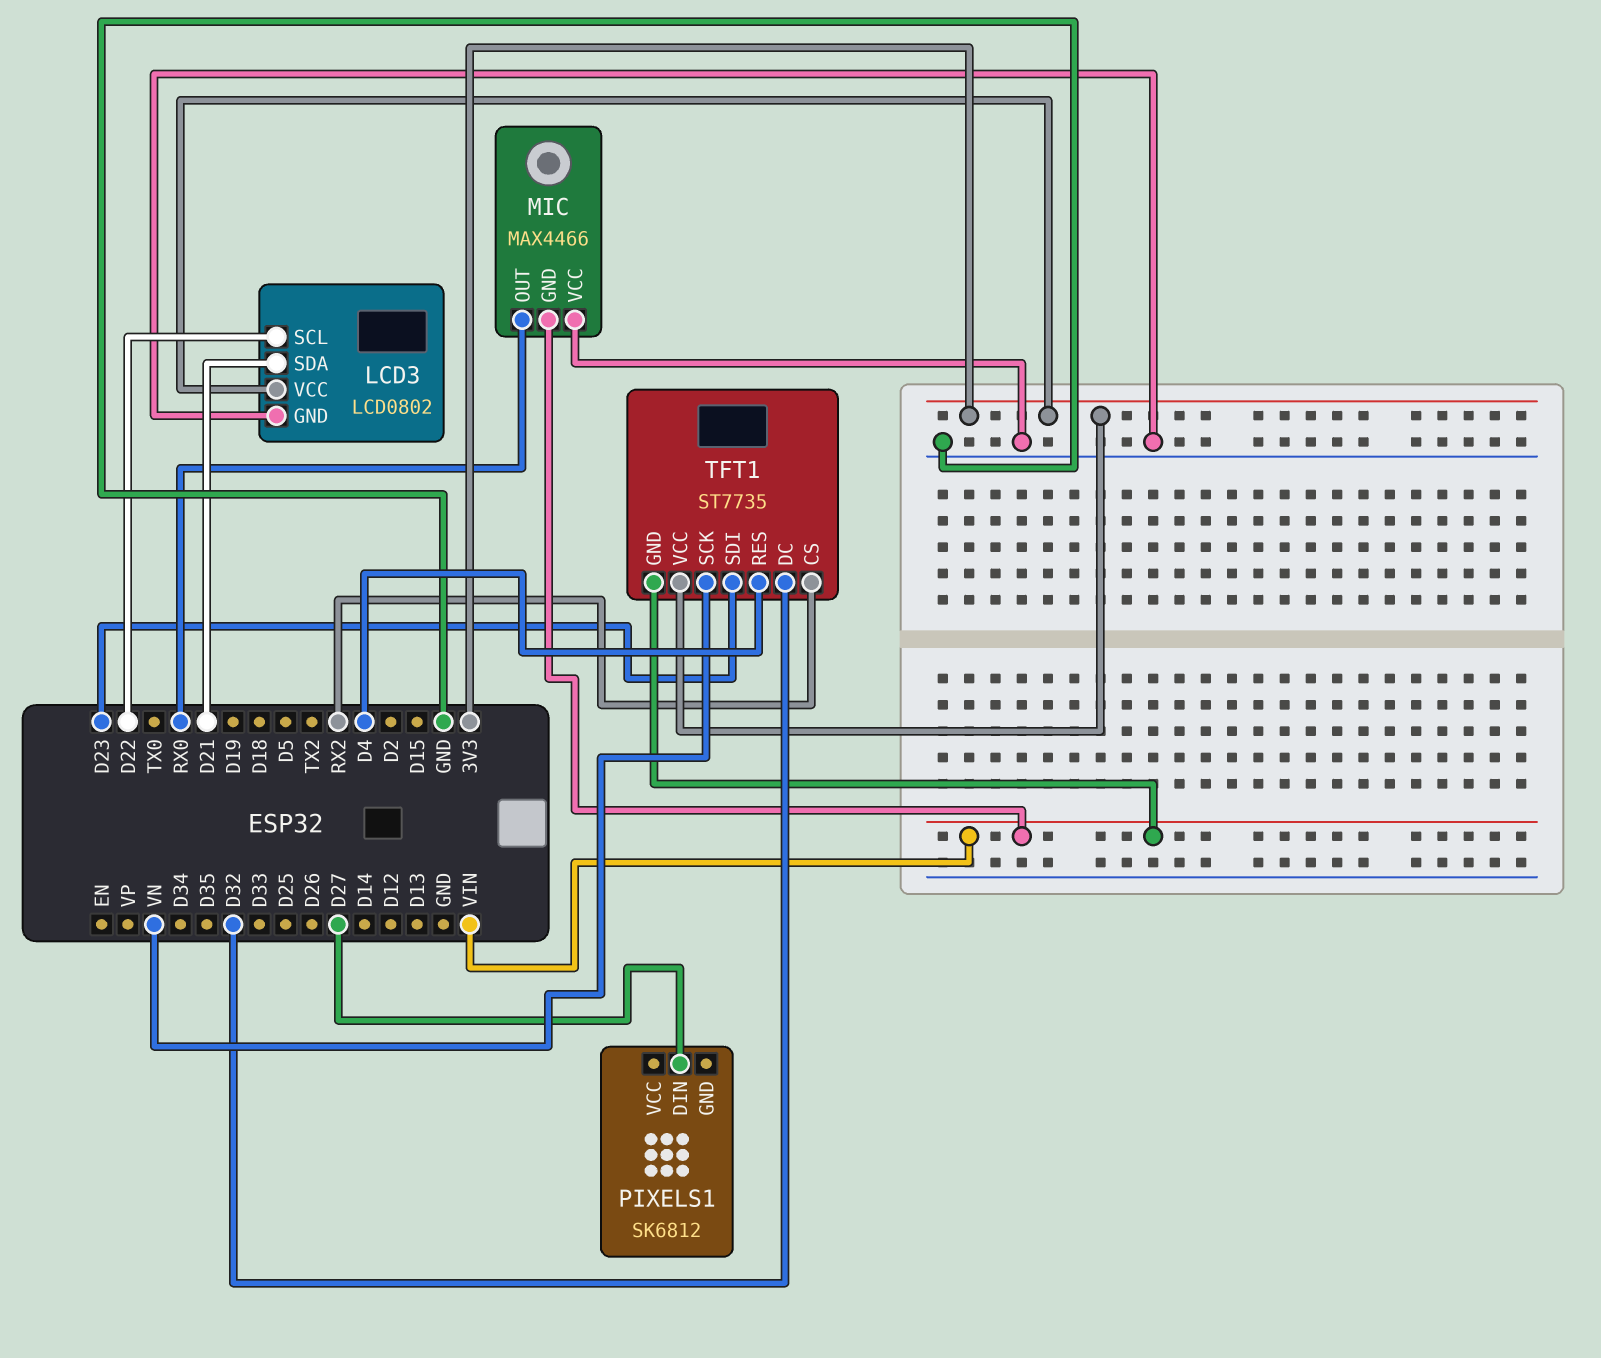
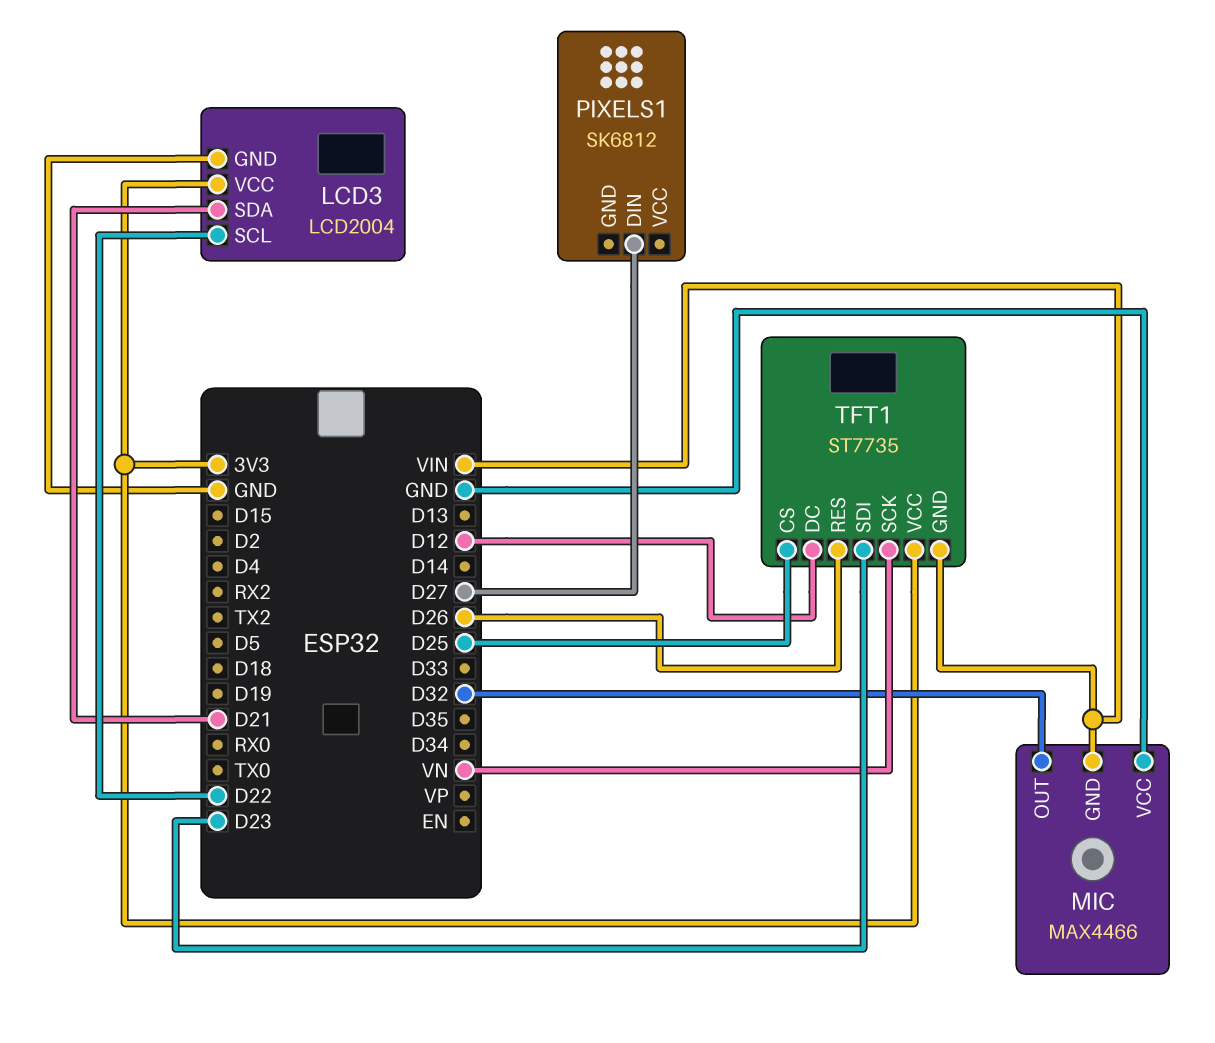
LCD3: LCD0802 -> LCD2004
MIC pin OUT: RX0 -> D32
TFT1 pin CS: RX2 -> D25
TFT1 pin DC: D32 -> D12
TFT1 pin RES: D4 -> D26

